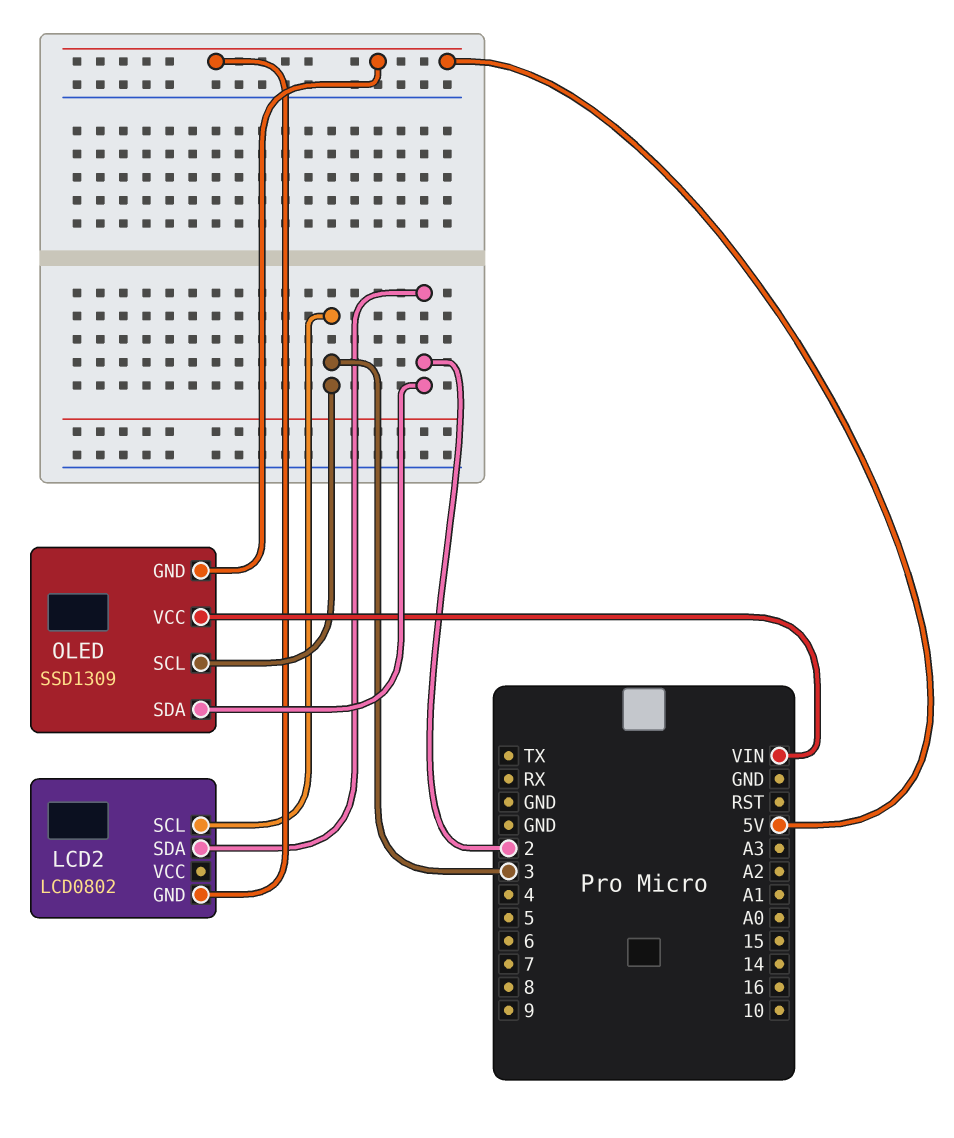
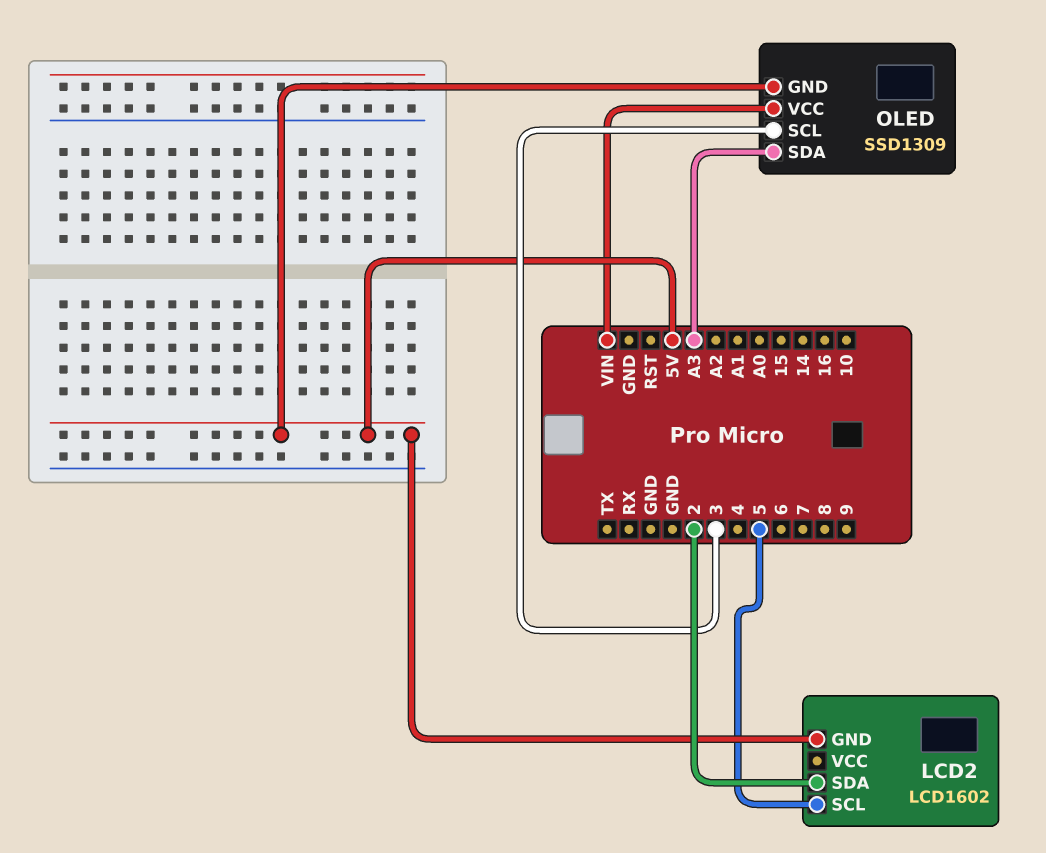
LCD2: LCD0802 -> LCD1602
LCD2 pin SCL: 3 -> 5
OLED pin SDA: 2 -> A3

